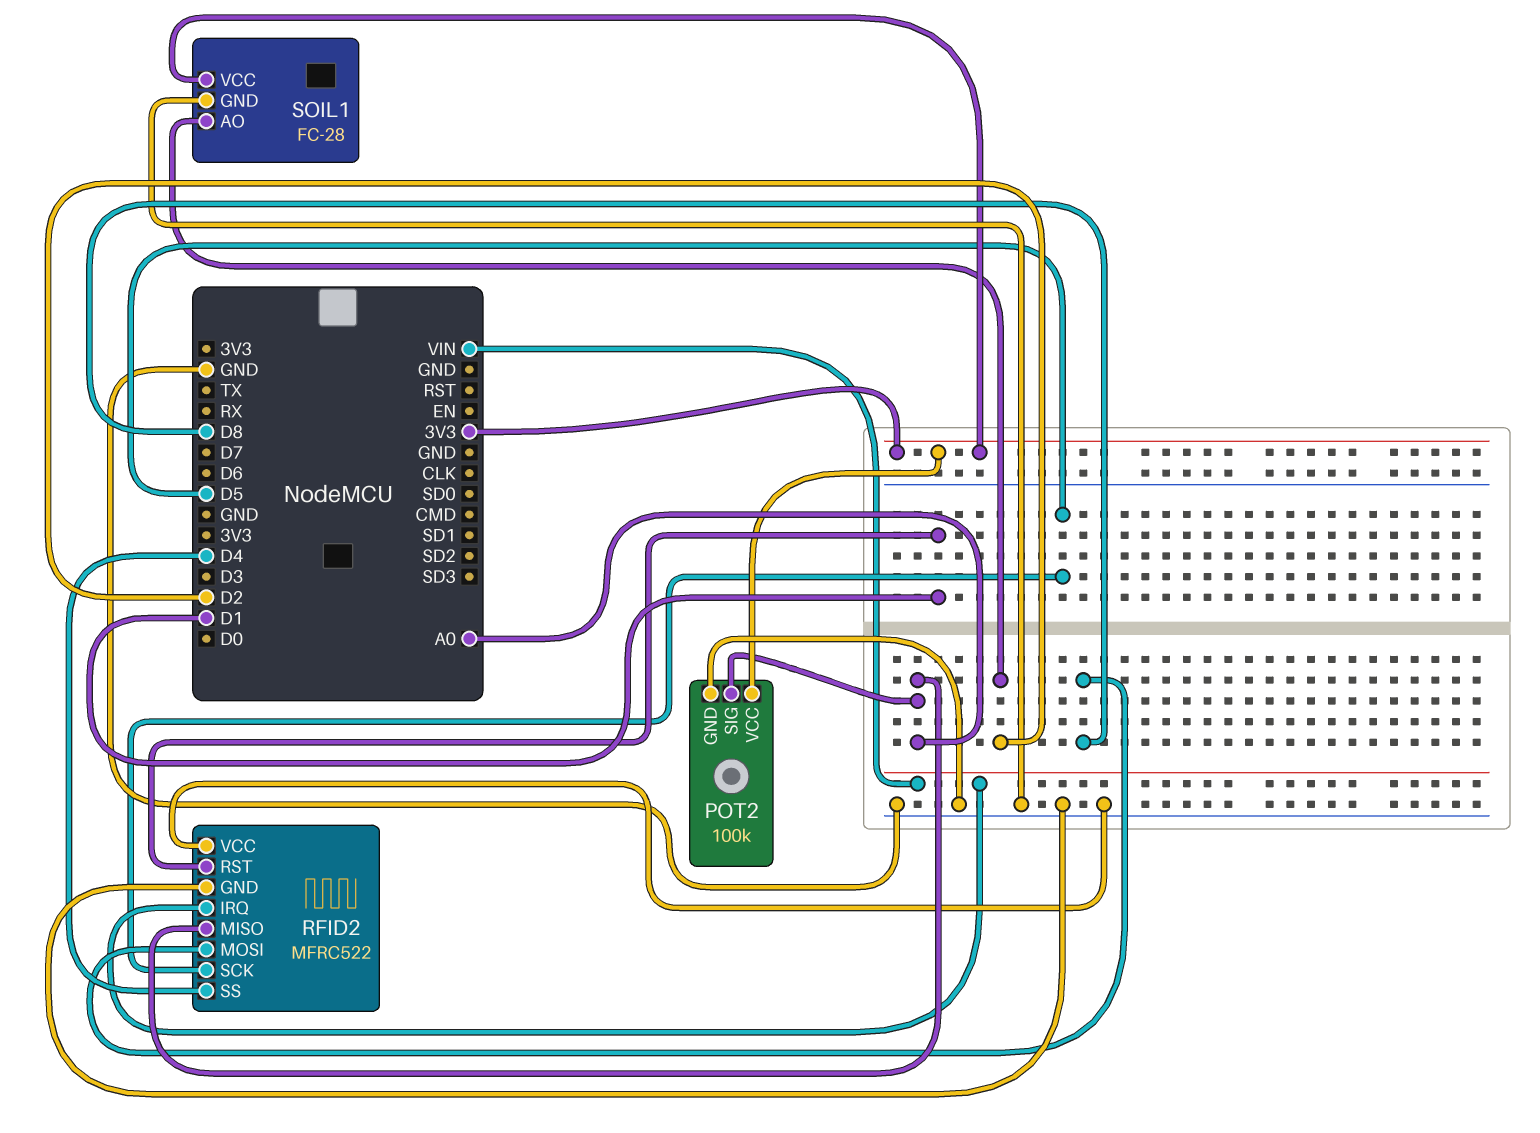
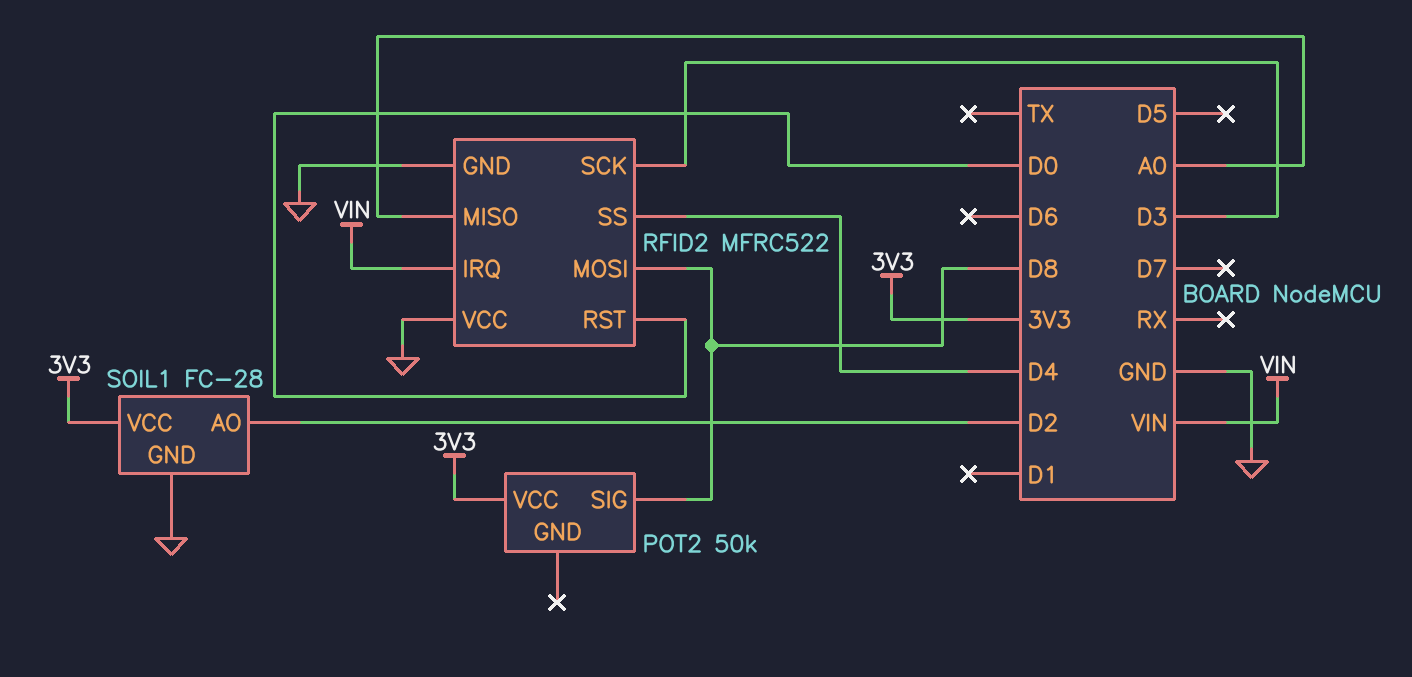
POT2: 100k -> 50k
POT2 pin GND: GND -> none
POT2 pin SIG: A0 -> D8
RFID2 pin RST: D1 -> D0
RFID2 pin SCK: D5 -> D3

